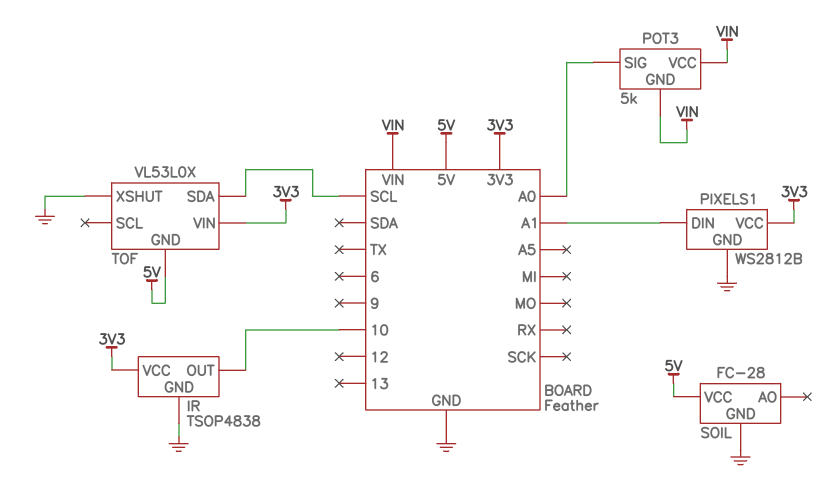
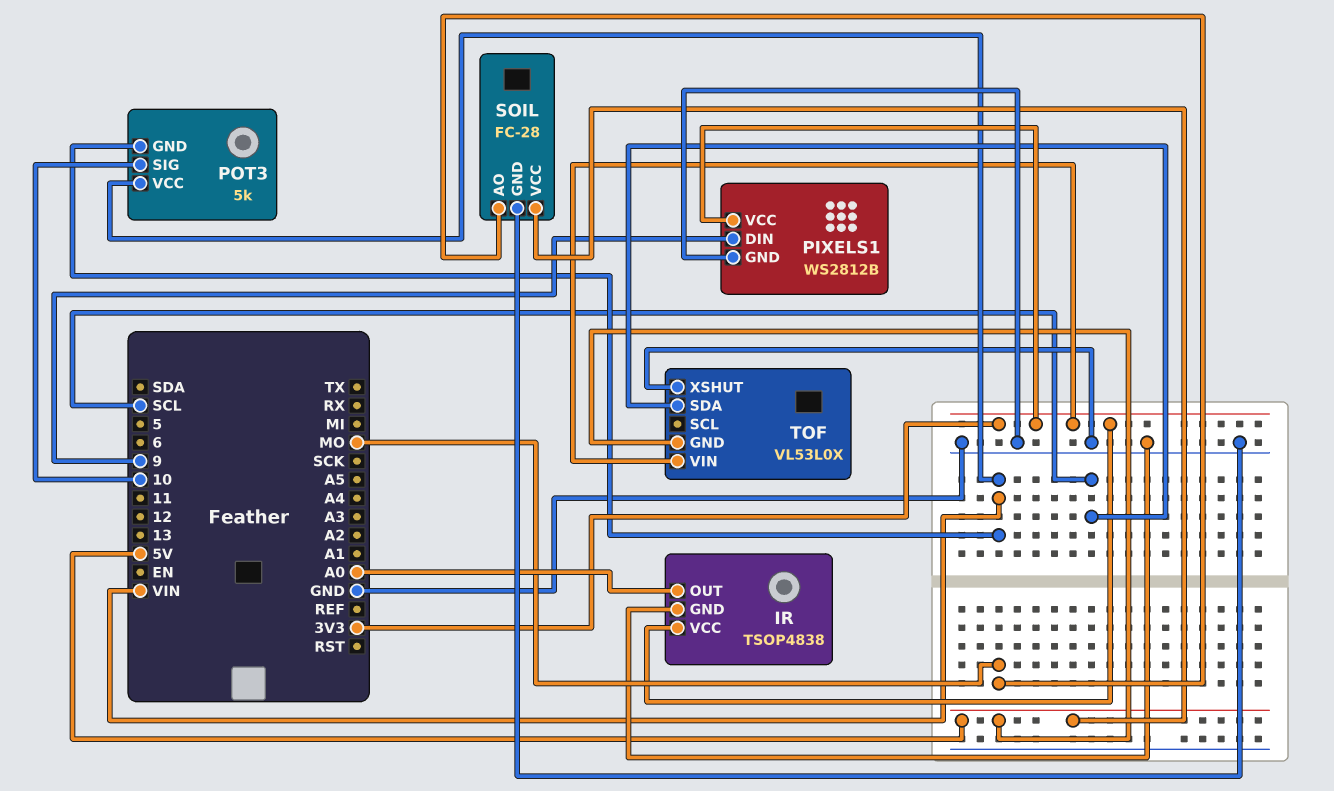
IR pin OUT: 10 -> A0
PIXELS1 pin DIN: A1 -> 9
POT3 pin SIG: A0 -> 10
SOIL pin AO: none -> MO

